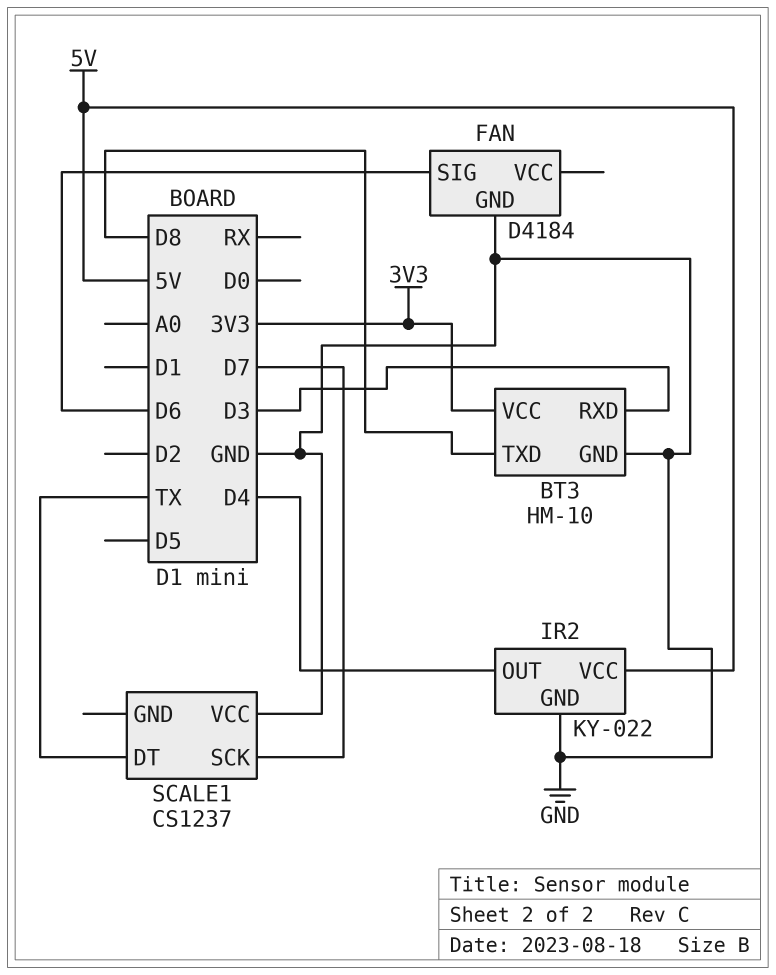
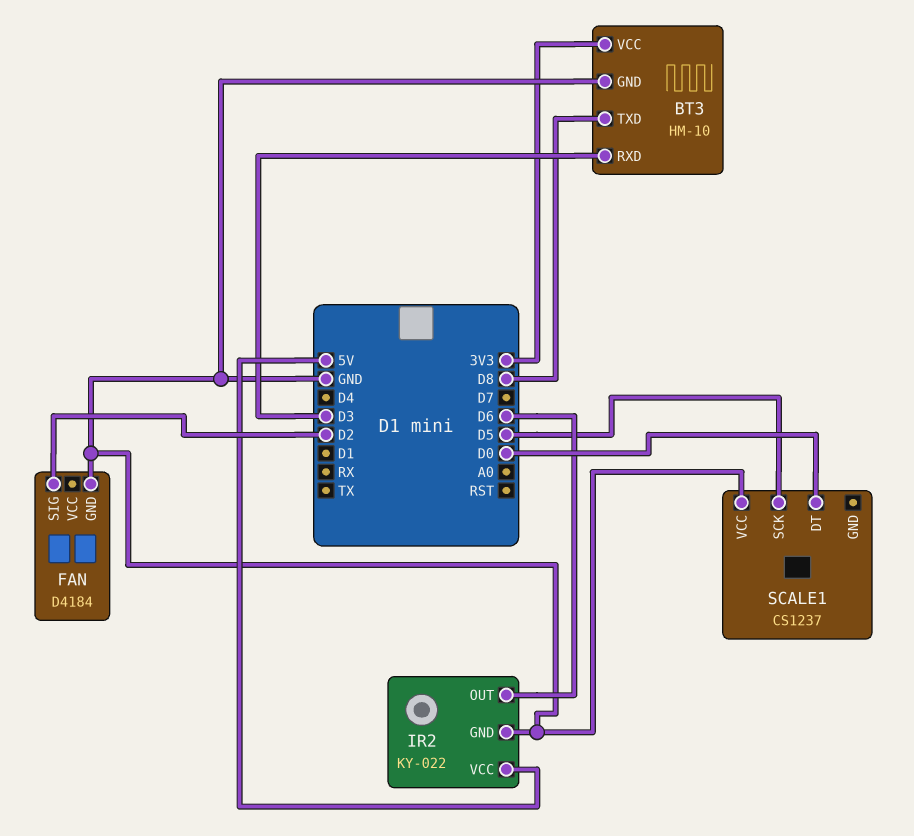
FAN pin SIG: D6 -> D2
IR2 pin OUT: D4 -> D6
SCALE1 pin DT: TX -> D0
SCALE1 pin SCK: D7 -> D5

